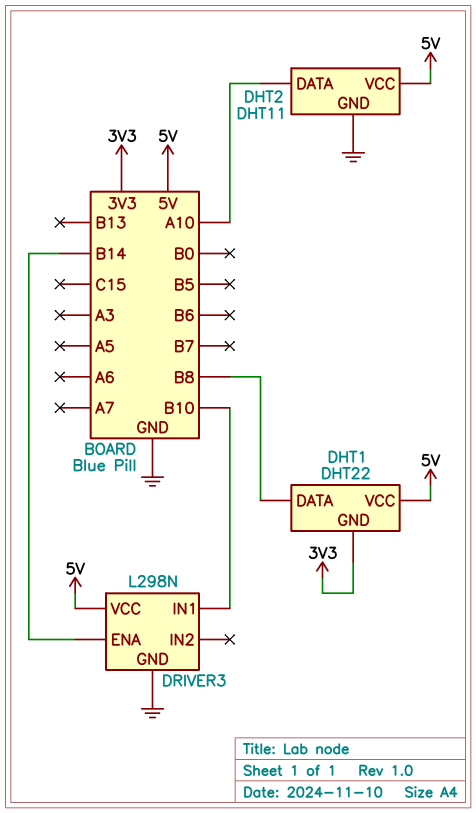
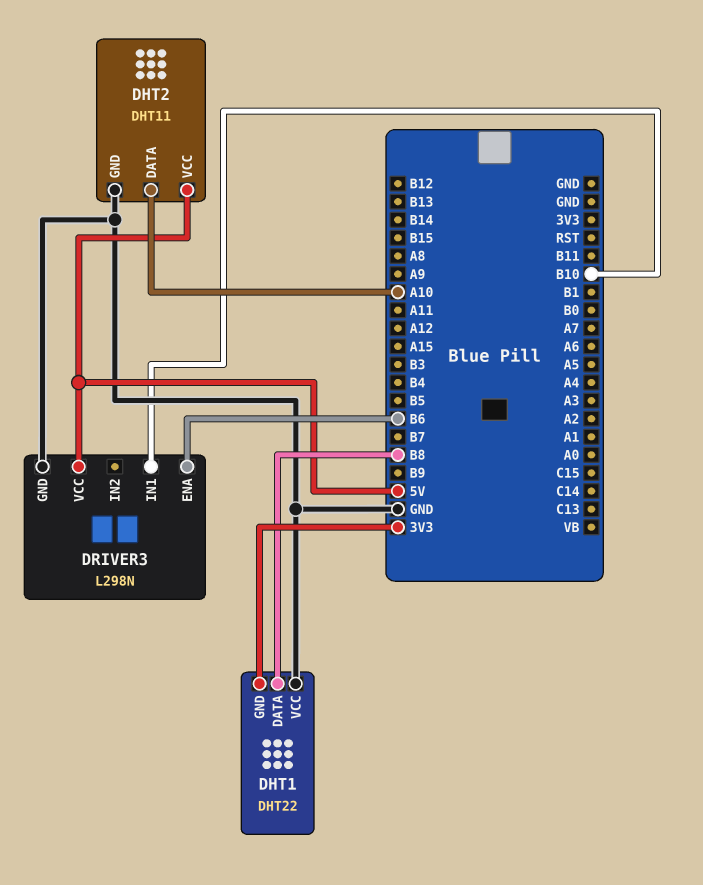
DHT1 pin VCC: 5V -> GND
DRIVER3 pin ENA: B14 -> B6

